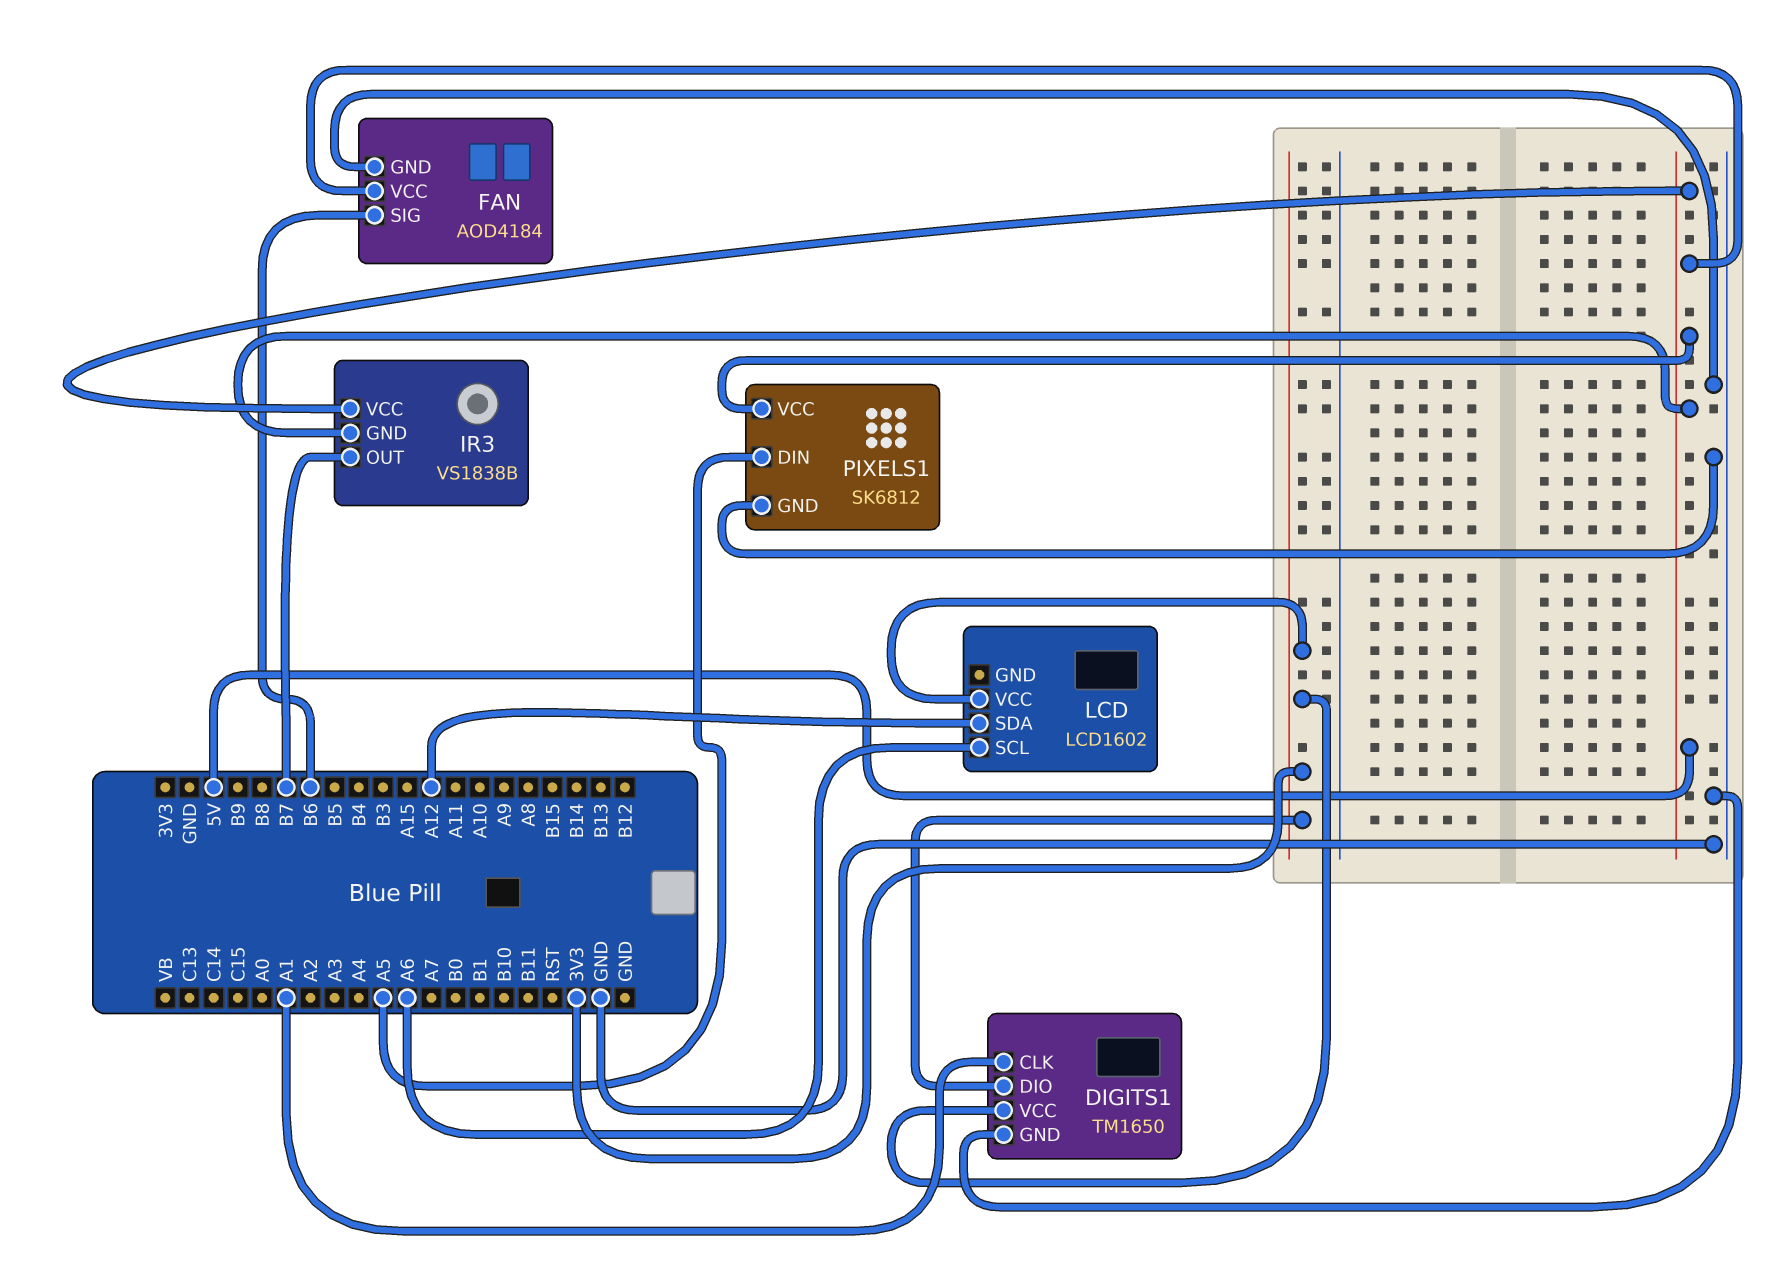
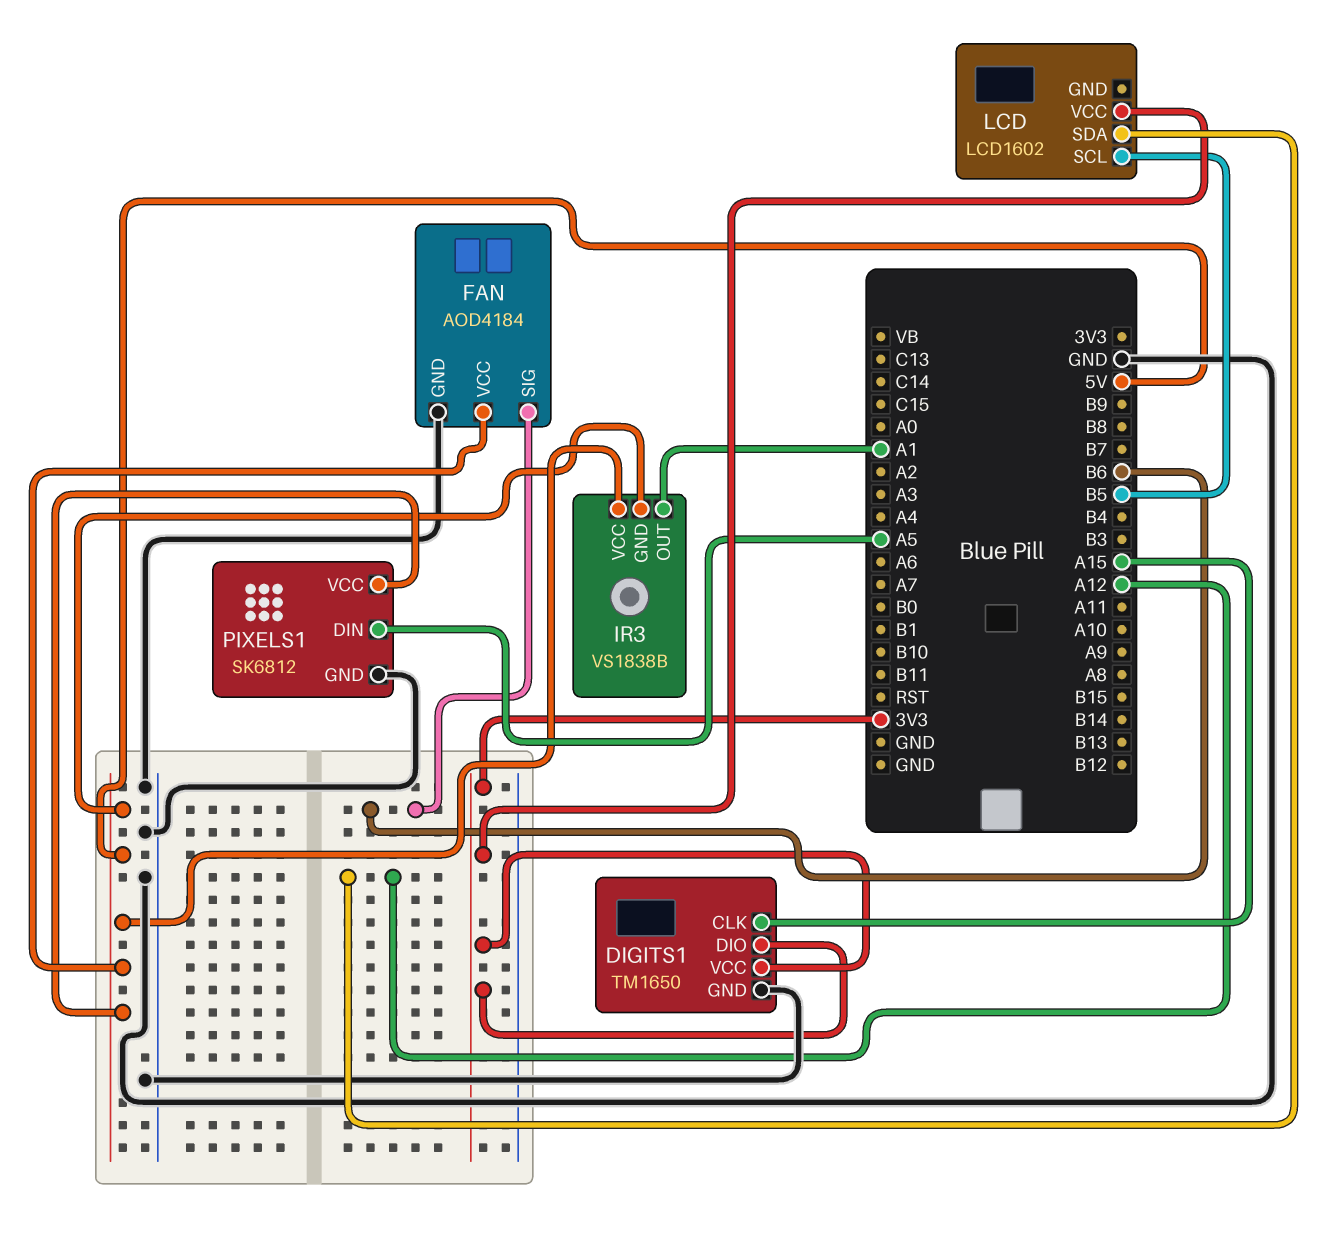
DIGITS1 pin CLK: A1 -> A15
IR3 pin OUT: B7 -> A1
LCD pin SCL: A6 -> B5

